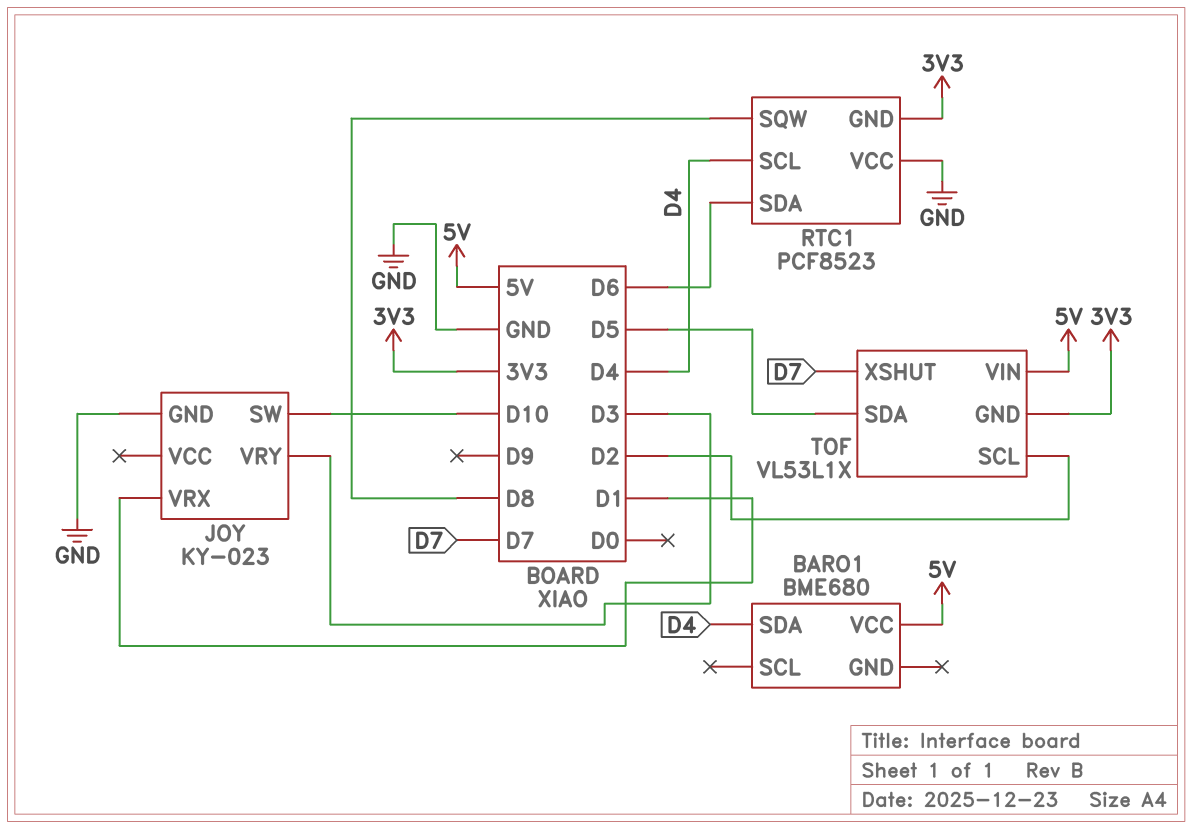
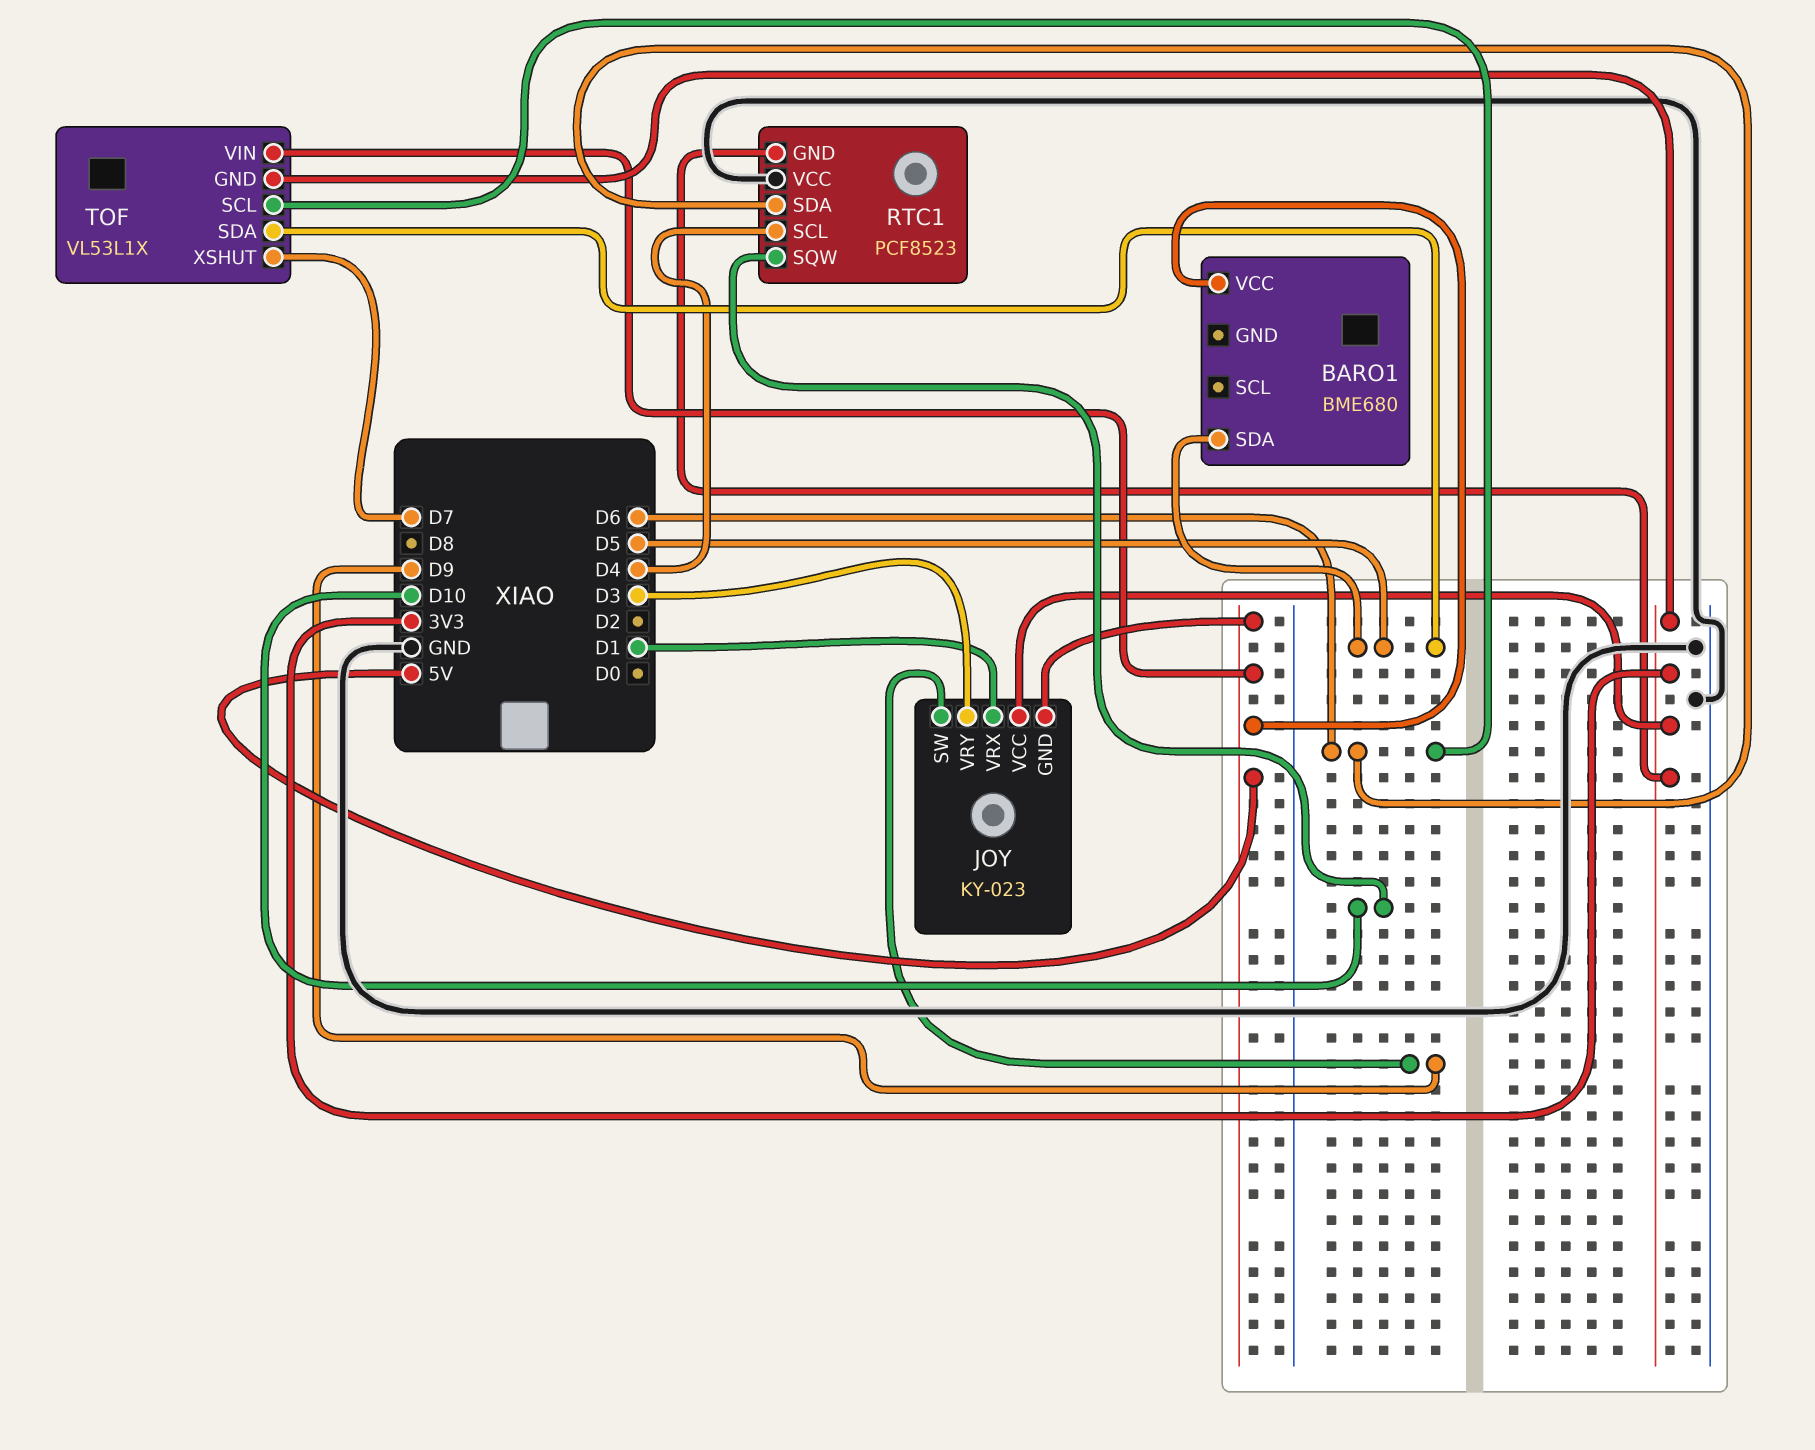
BARO1 pin SDA: D4 -> D5
JOY pin GND: GND -> 5V
JOY pin SW: D10 -> D9
JOY pin VCC: none -> 3V3
RTC1 pin SQW: D8 -> D10
TOF pin SCL: D2 -> D6

